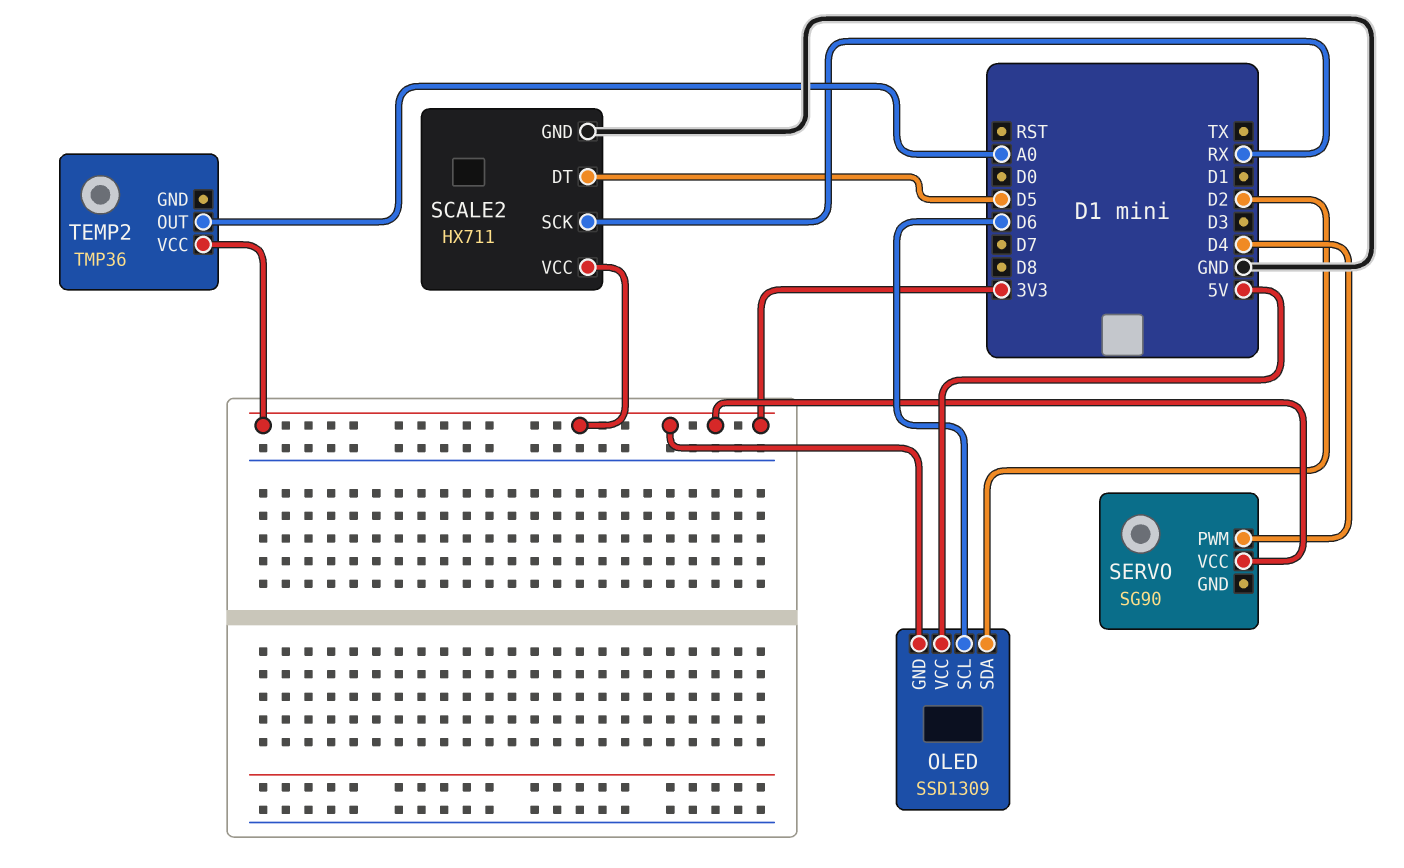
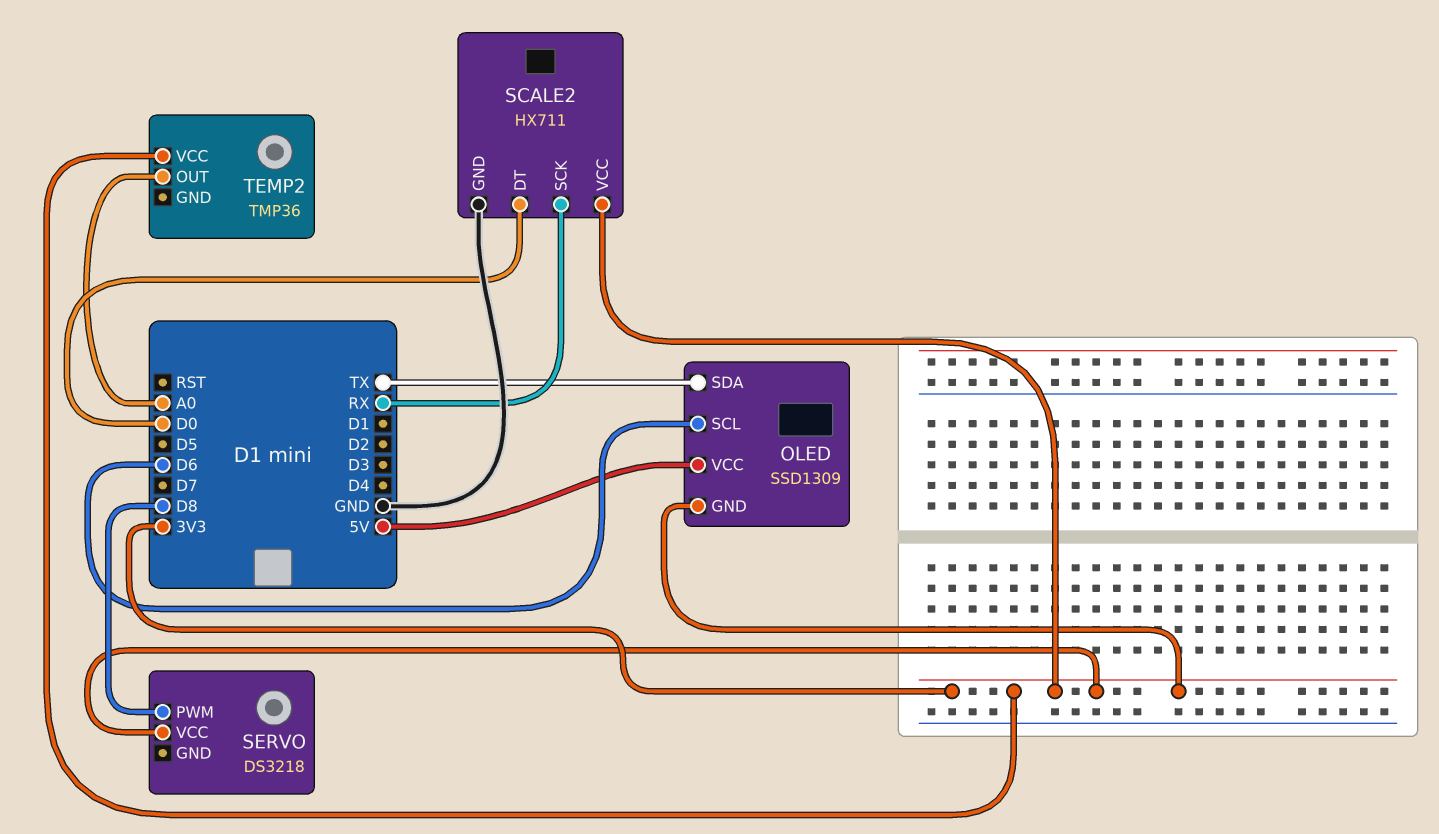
OLED pin SDA: D2 -> TX
SCALE2 pin DT: D5 -> D0
SERVO: SG90 -> DS3218
SERVO pin PWM: D4 -> D8

